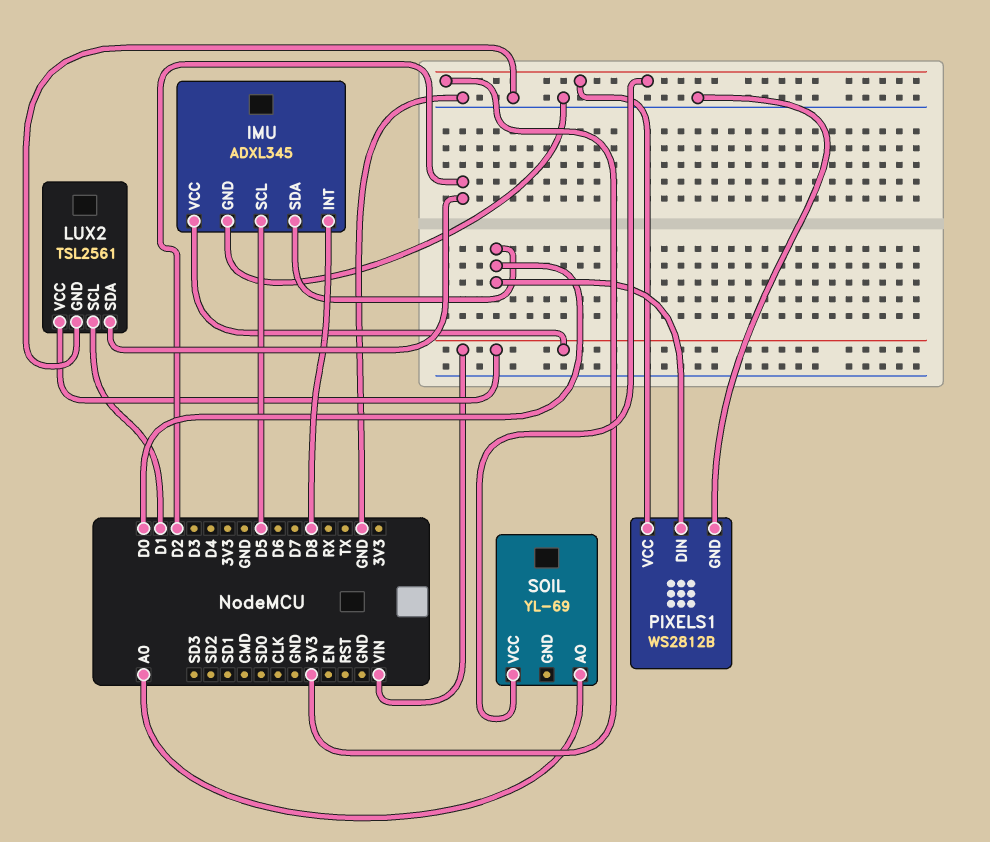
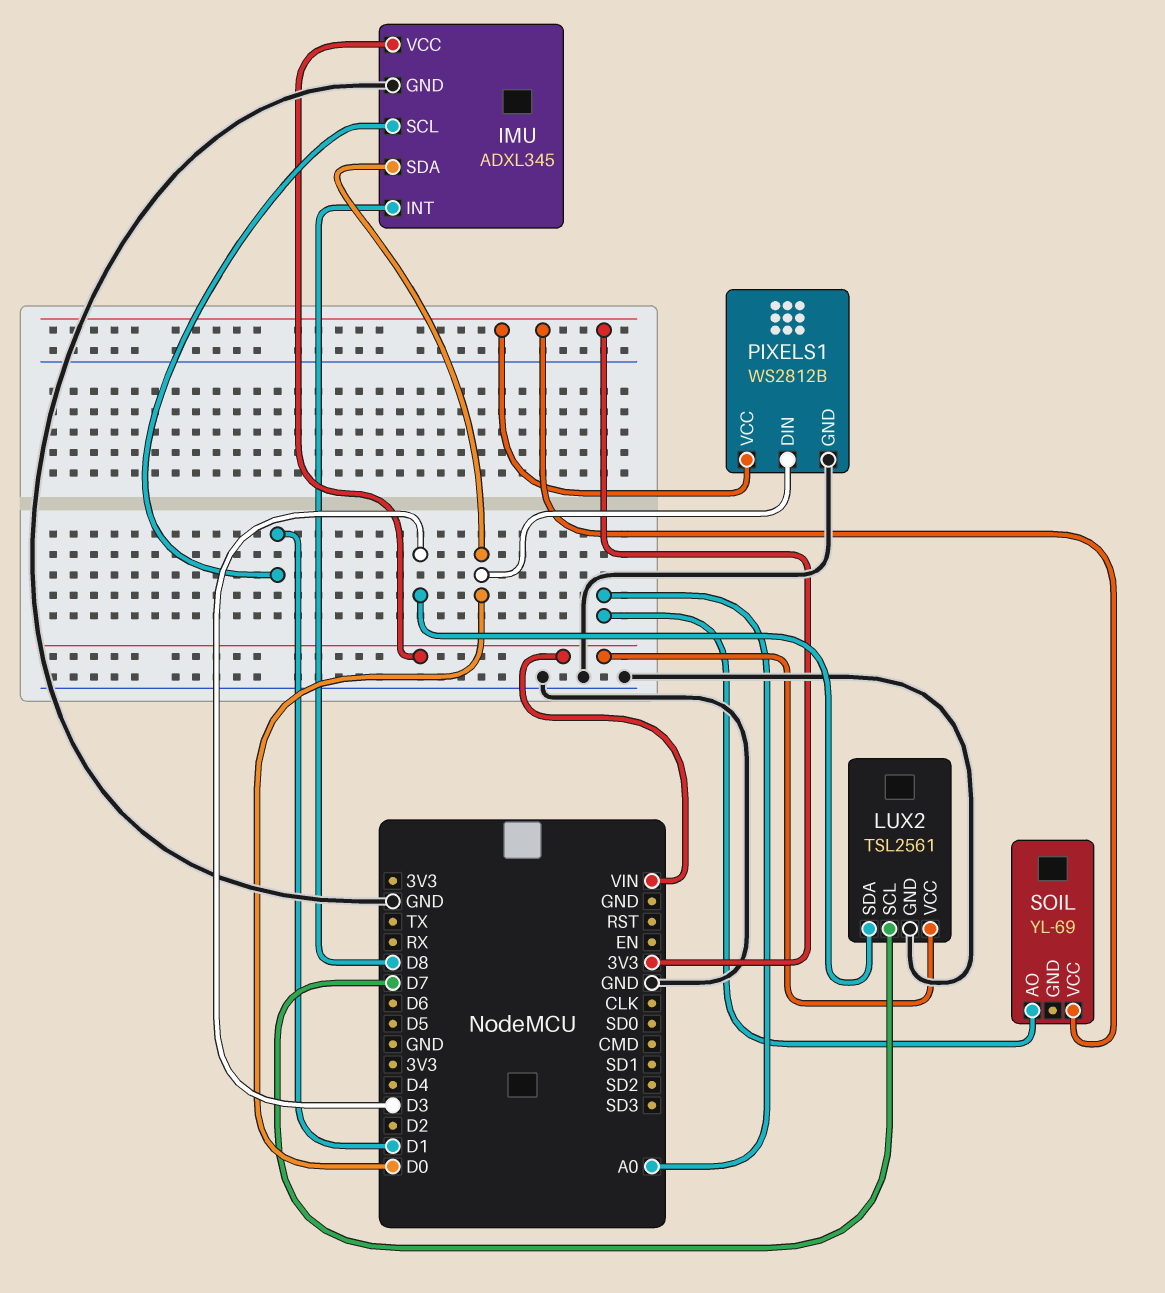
IMU pin SCL: D5 -> D1
LUX2 pin SCL: D1 -> D7
LUX2 pin SDA: D2 -> D3

